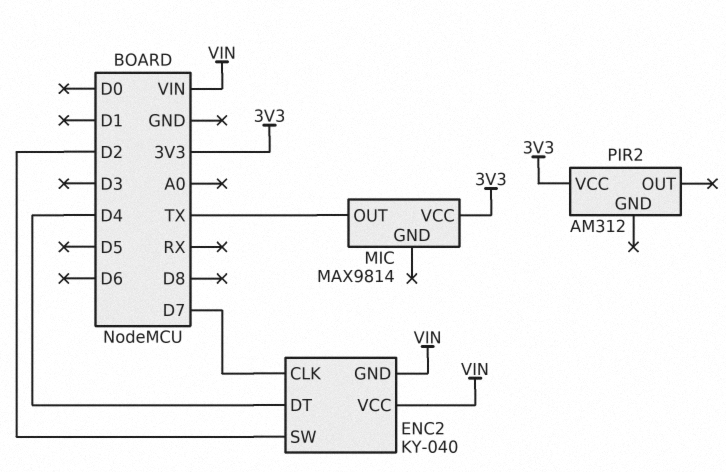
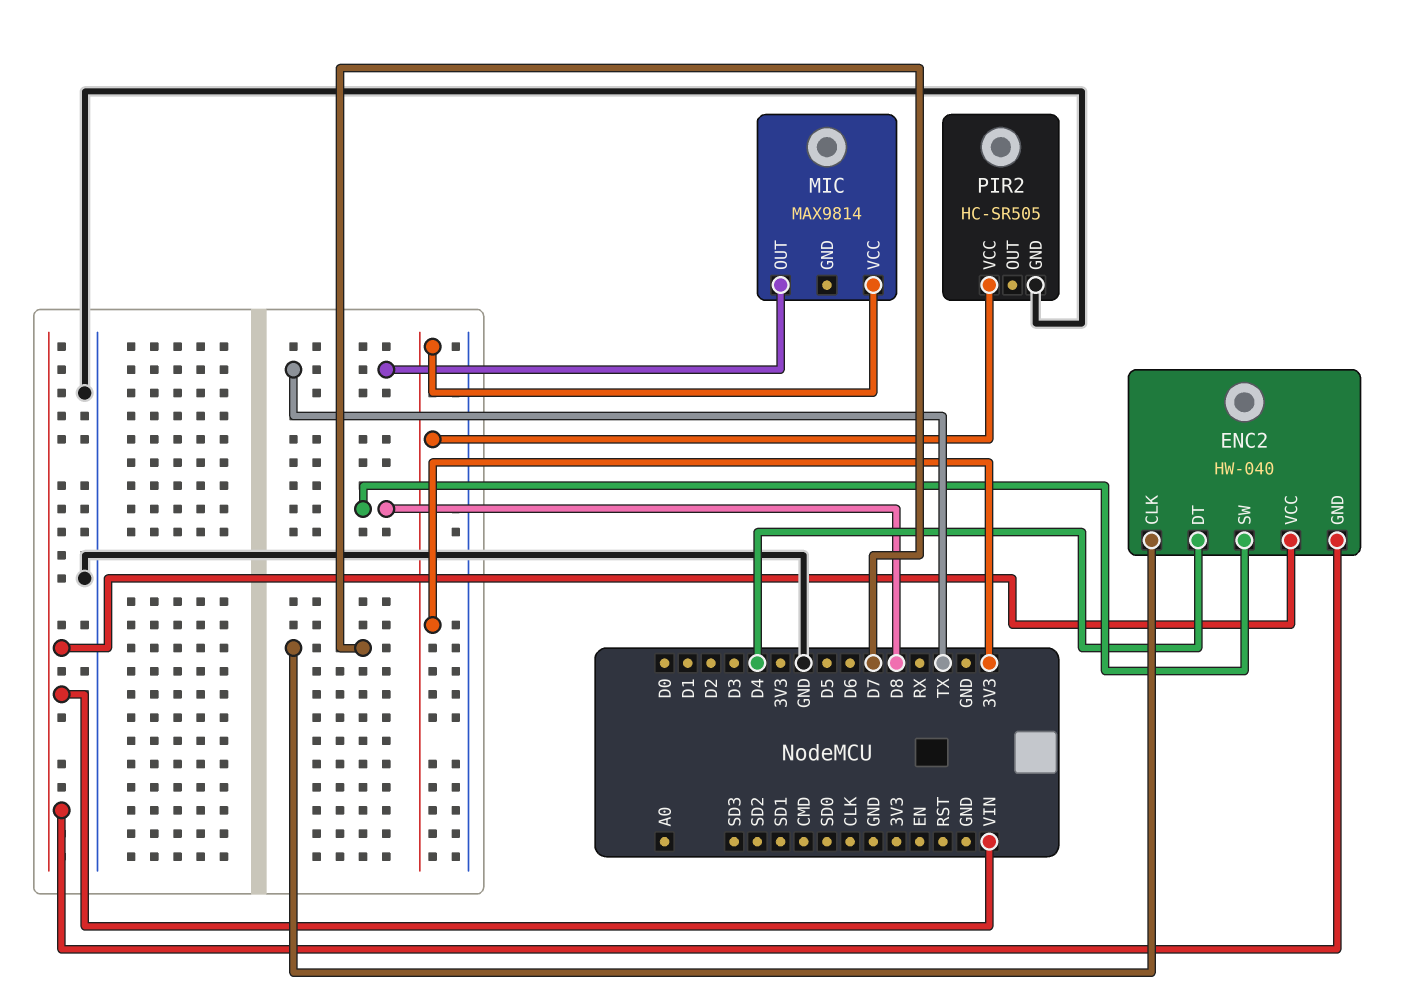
ENC2: KY-040 -> HW-040
ENC2 pin SW: D2 -> D8
PIR2: AM312 -> HC-SR505
PIR2 pin GND: none -> GND

